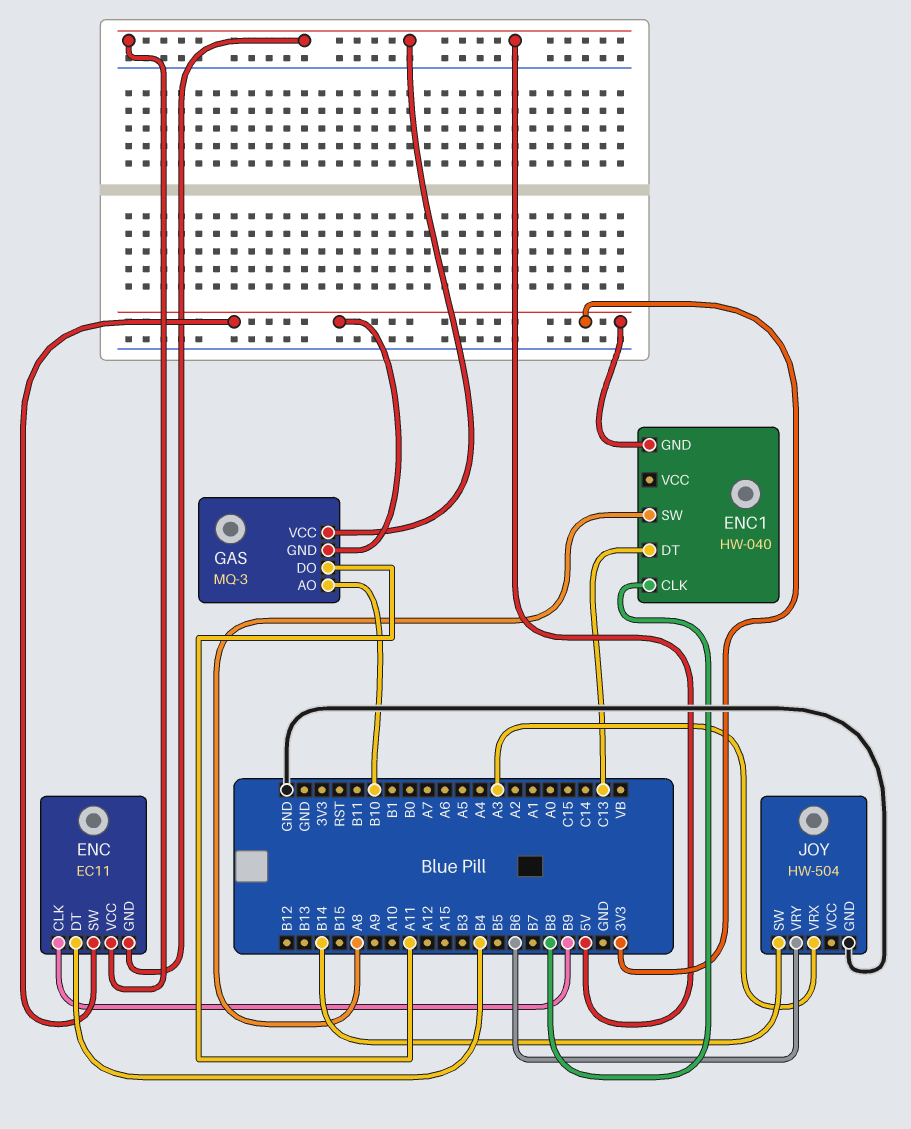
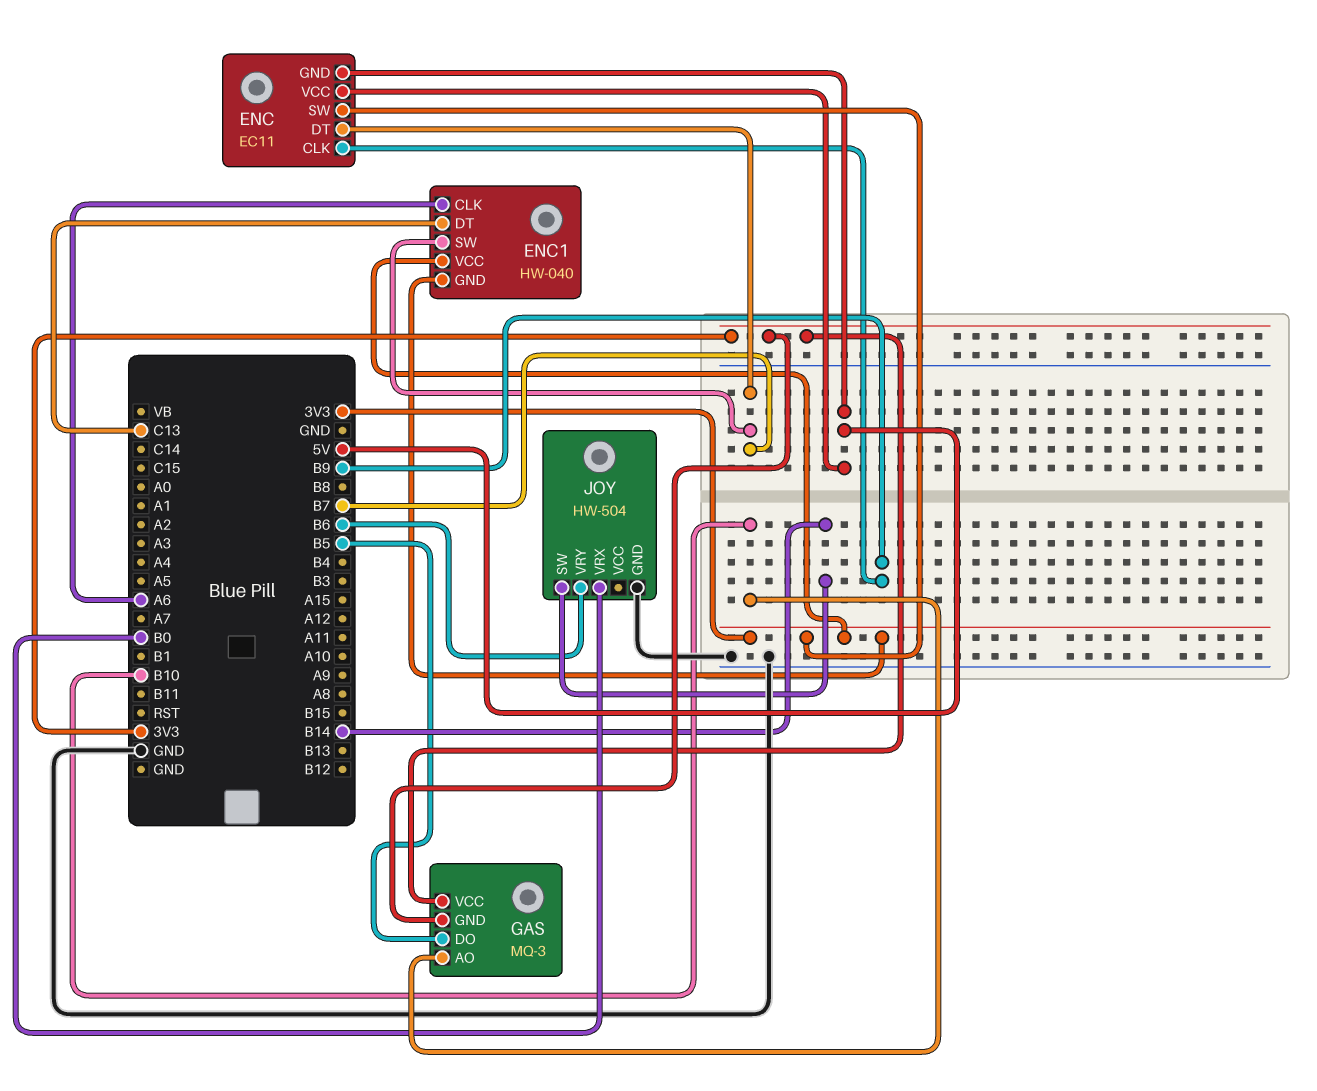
ENC pin DT: B4 -> B7
ENC1 pin CLK: B8 -> A6
ENC1 pin SW: A8 -> B7
ENC1 pin VCC: none -> 3V3
GAS pin DO: A11 -> B5
GAS pin VCC: 5V -> 3V3
JOY pin VRX: A3 -> B0

